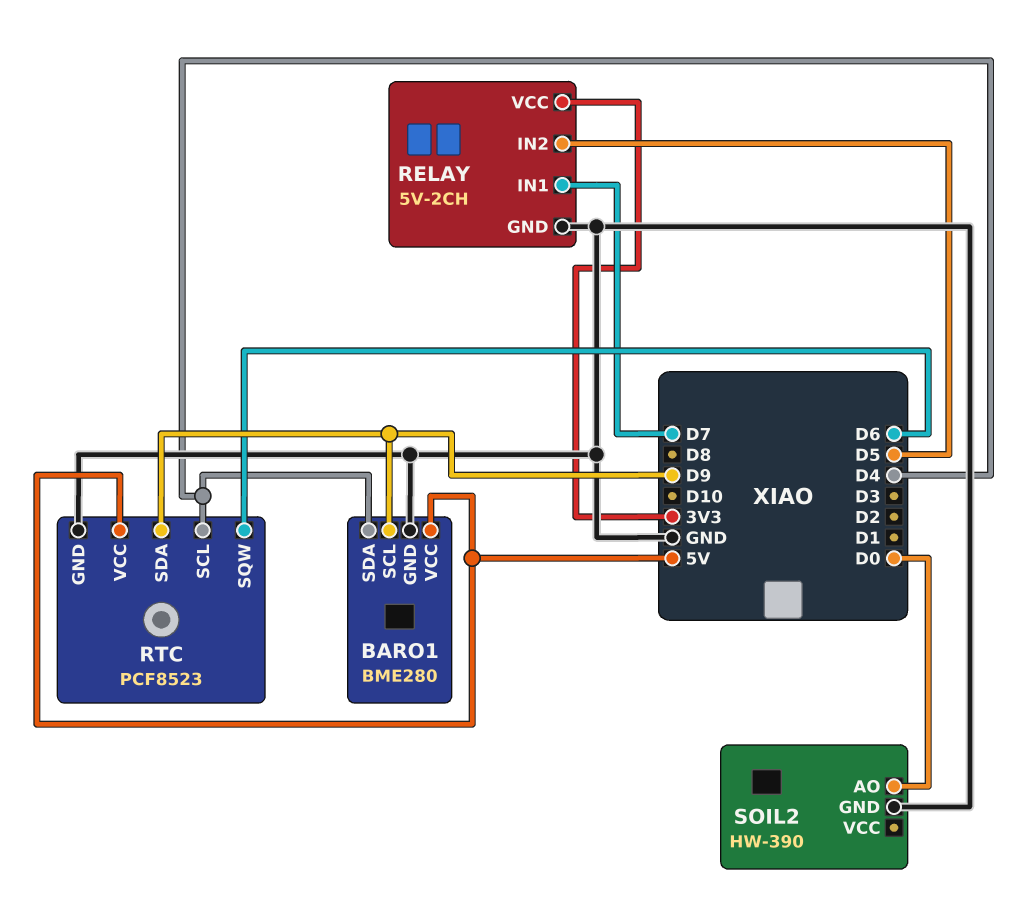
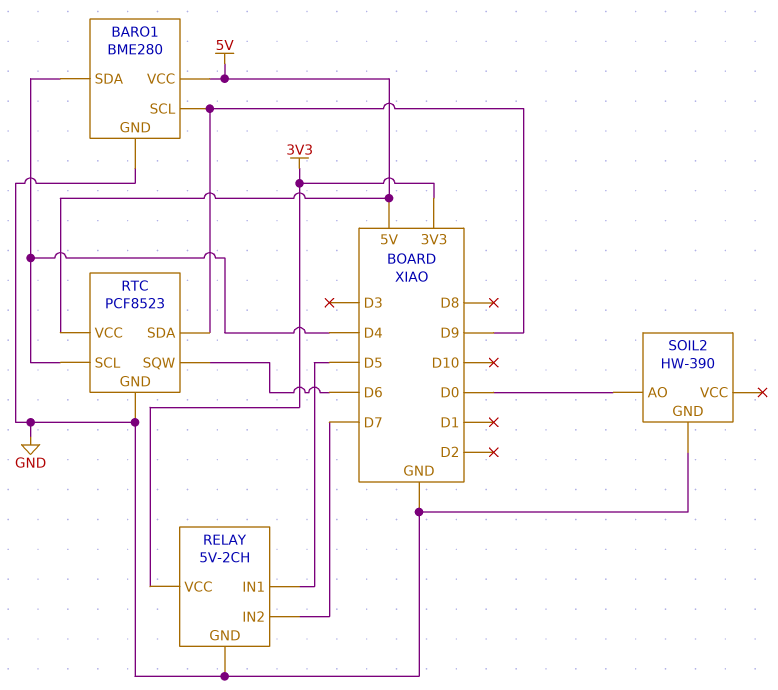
RELAY pin IN1: D7 -> D5
RELAY pin IN2: D5 -> D7

